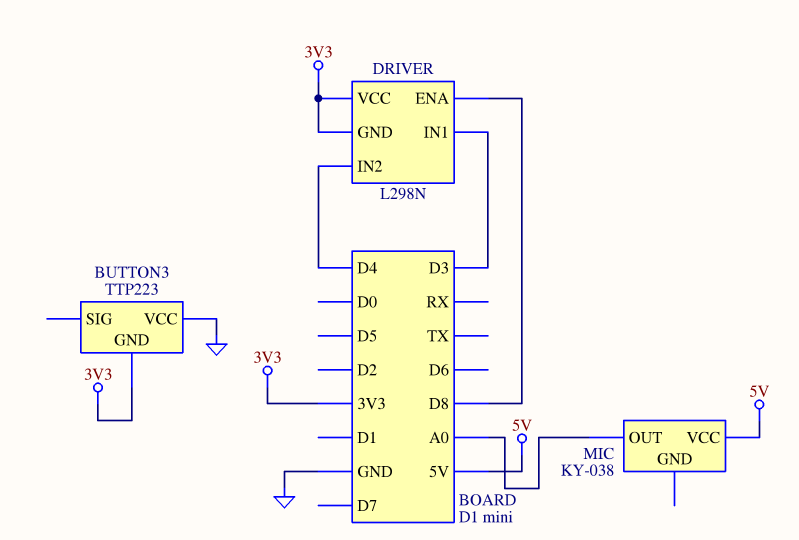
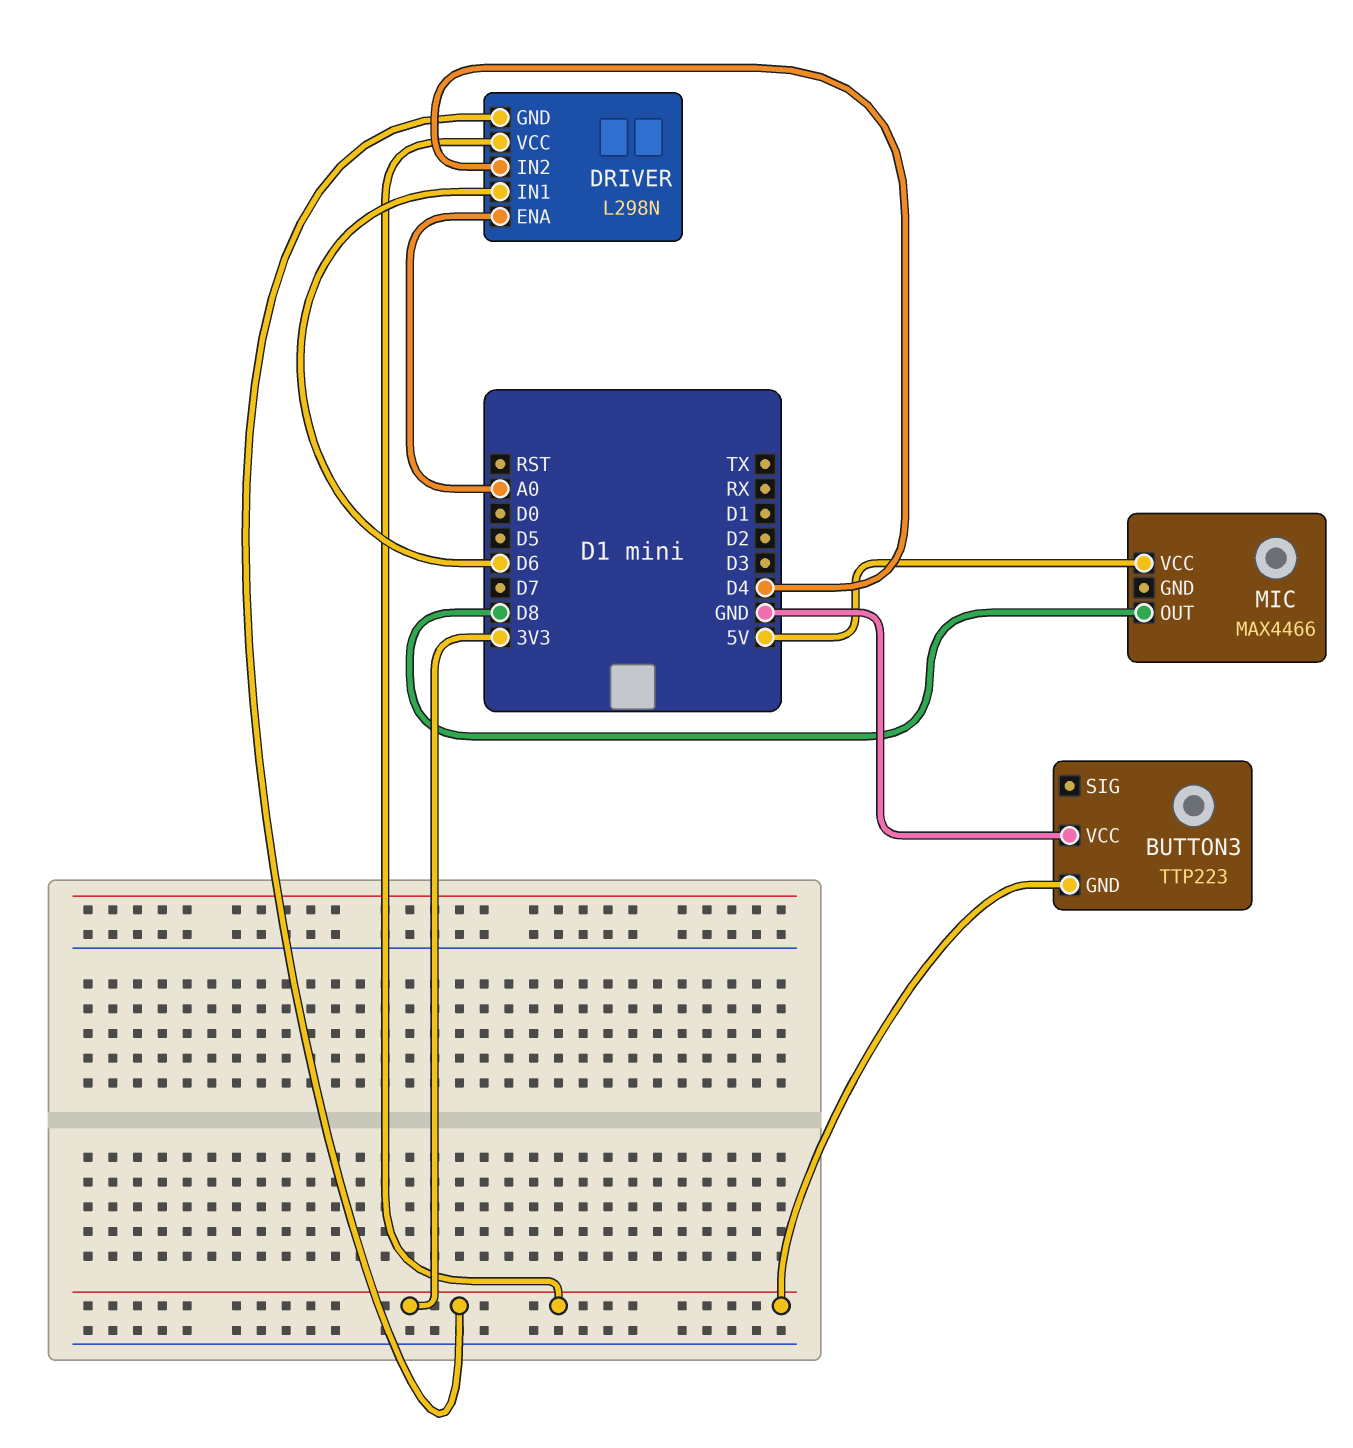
DRIVER pin ENA: D8 -> A0
DRIVER pin IN1: D3 -> D6
MIC: KY-038 -> MAX4466
MIC pin OUT: A0 -> D8

